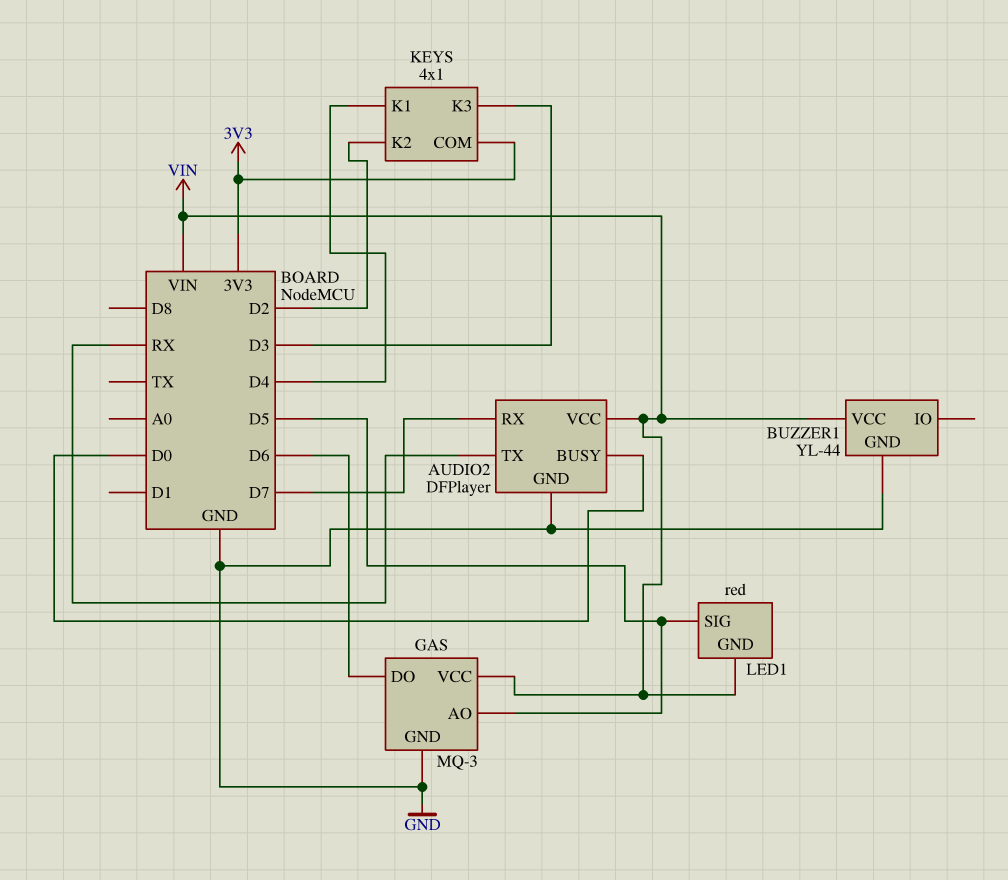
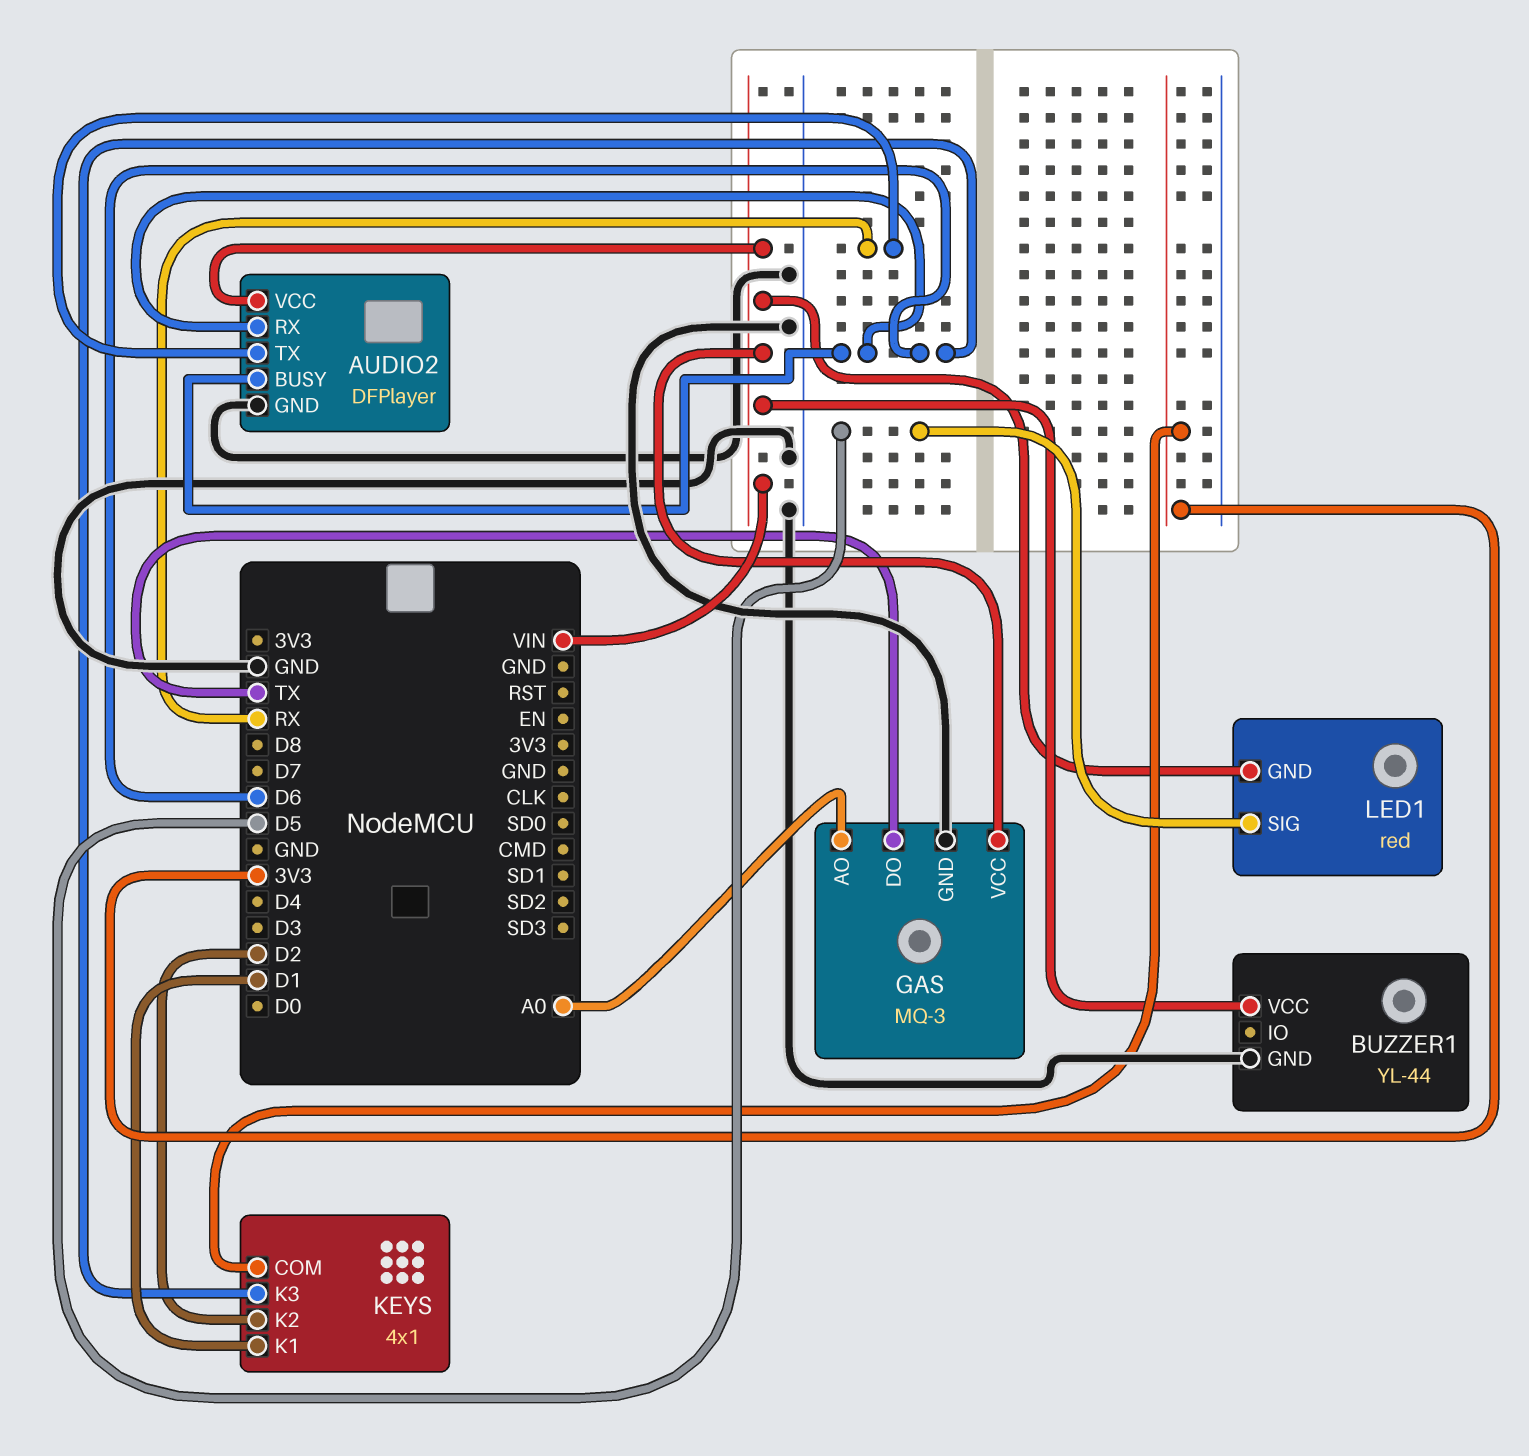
AUDIO2 pin BUSY: D0 -> D6
AUDIO2 pin RX: D7 -> D6
GAS pin AO: D5 -> A0
GAS pin DO: D6 -> TX
KEYS pin K1: D4 -> D1
KEYS pin K3: D3 -> D6

